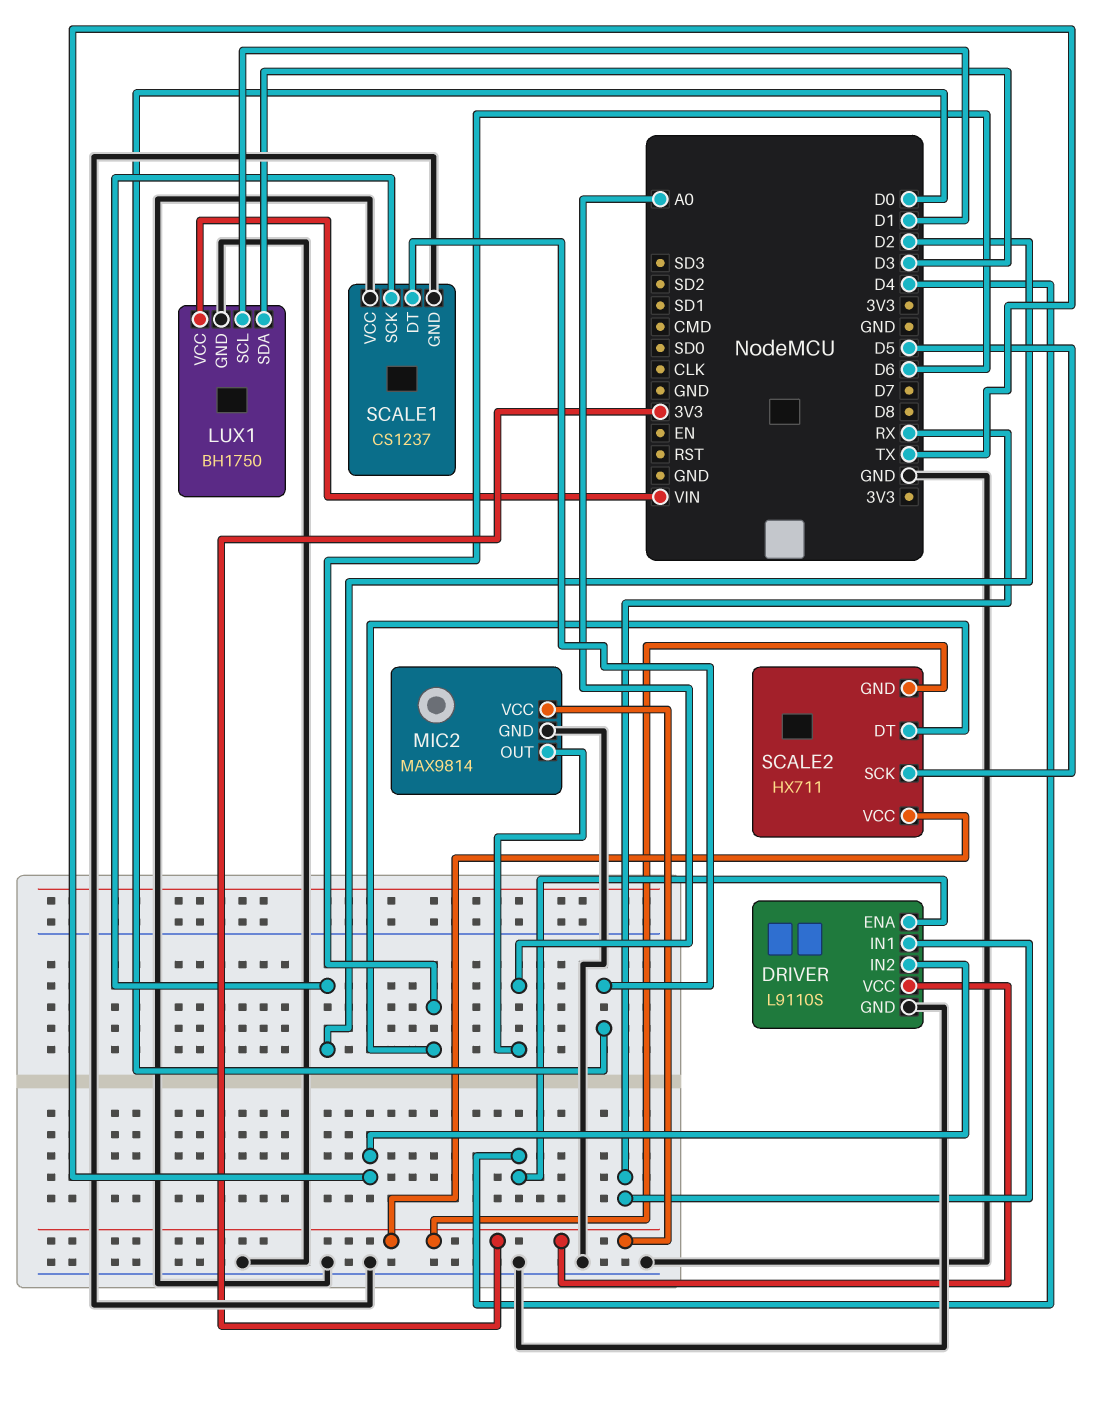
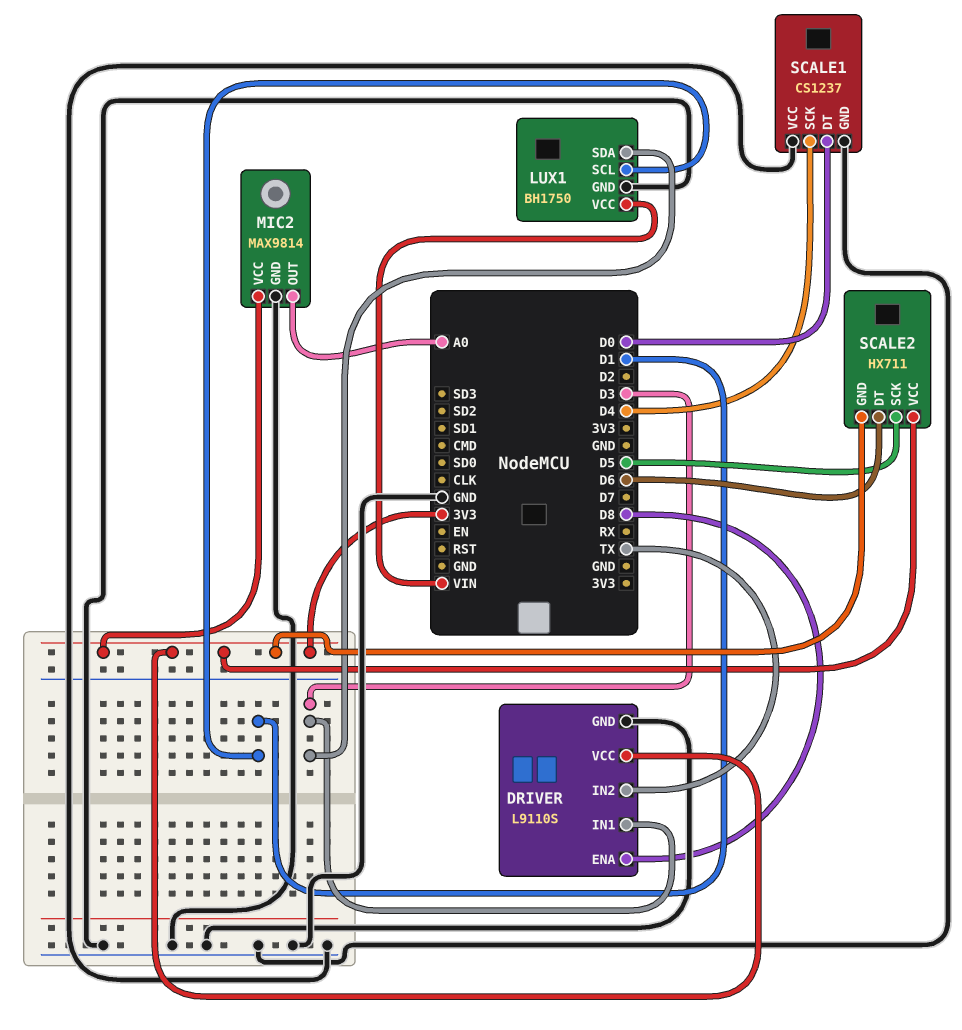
DRIVER pin ENA: D4 -> D8
DRIVER pin IN1: RX -> D3
SCALE1 pin SCK: D2 -> D4

